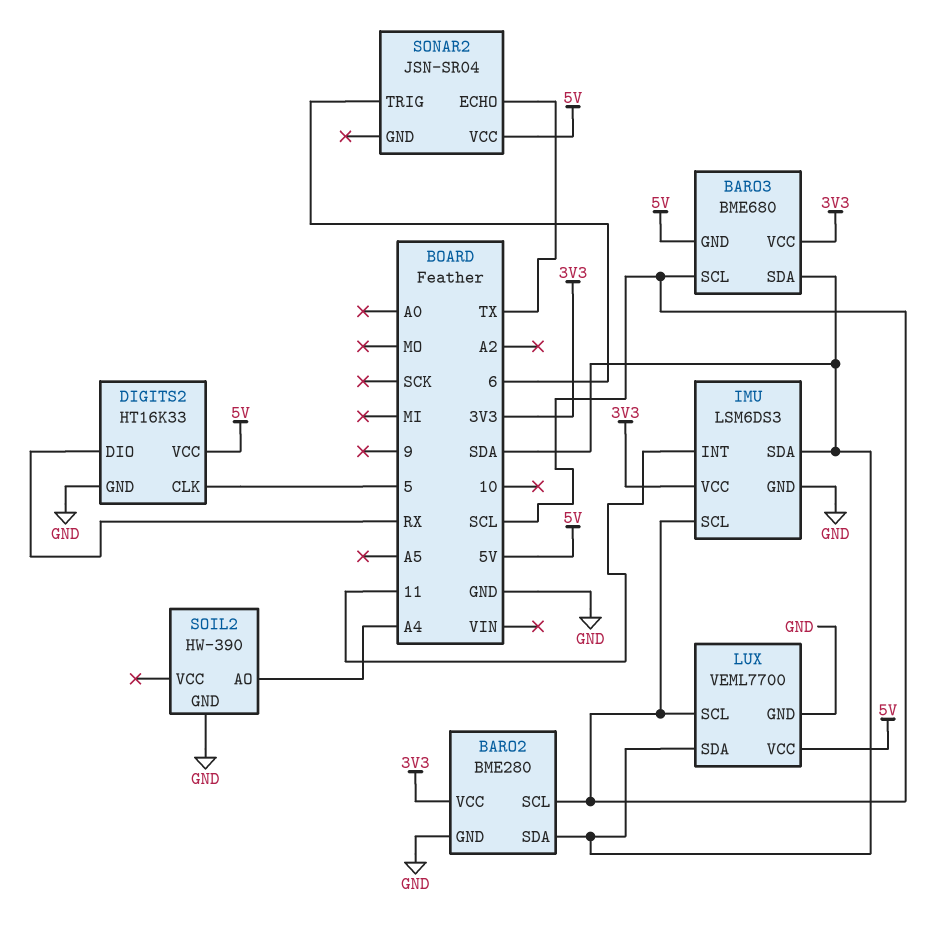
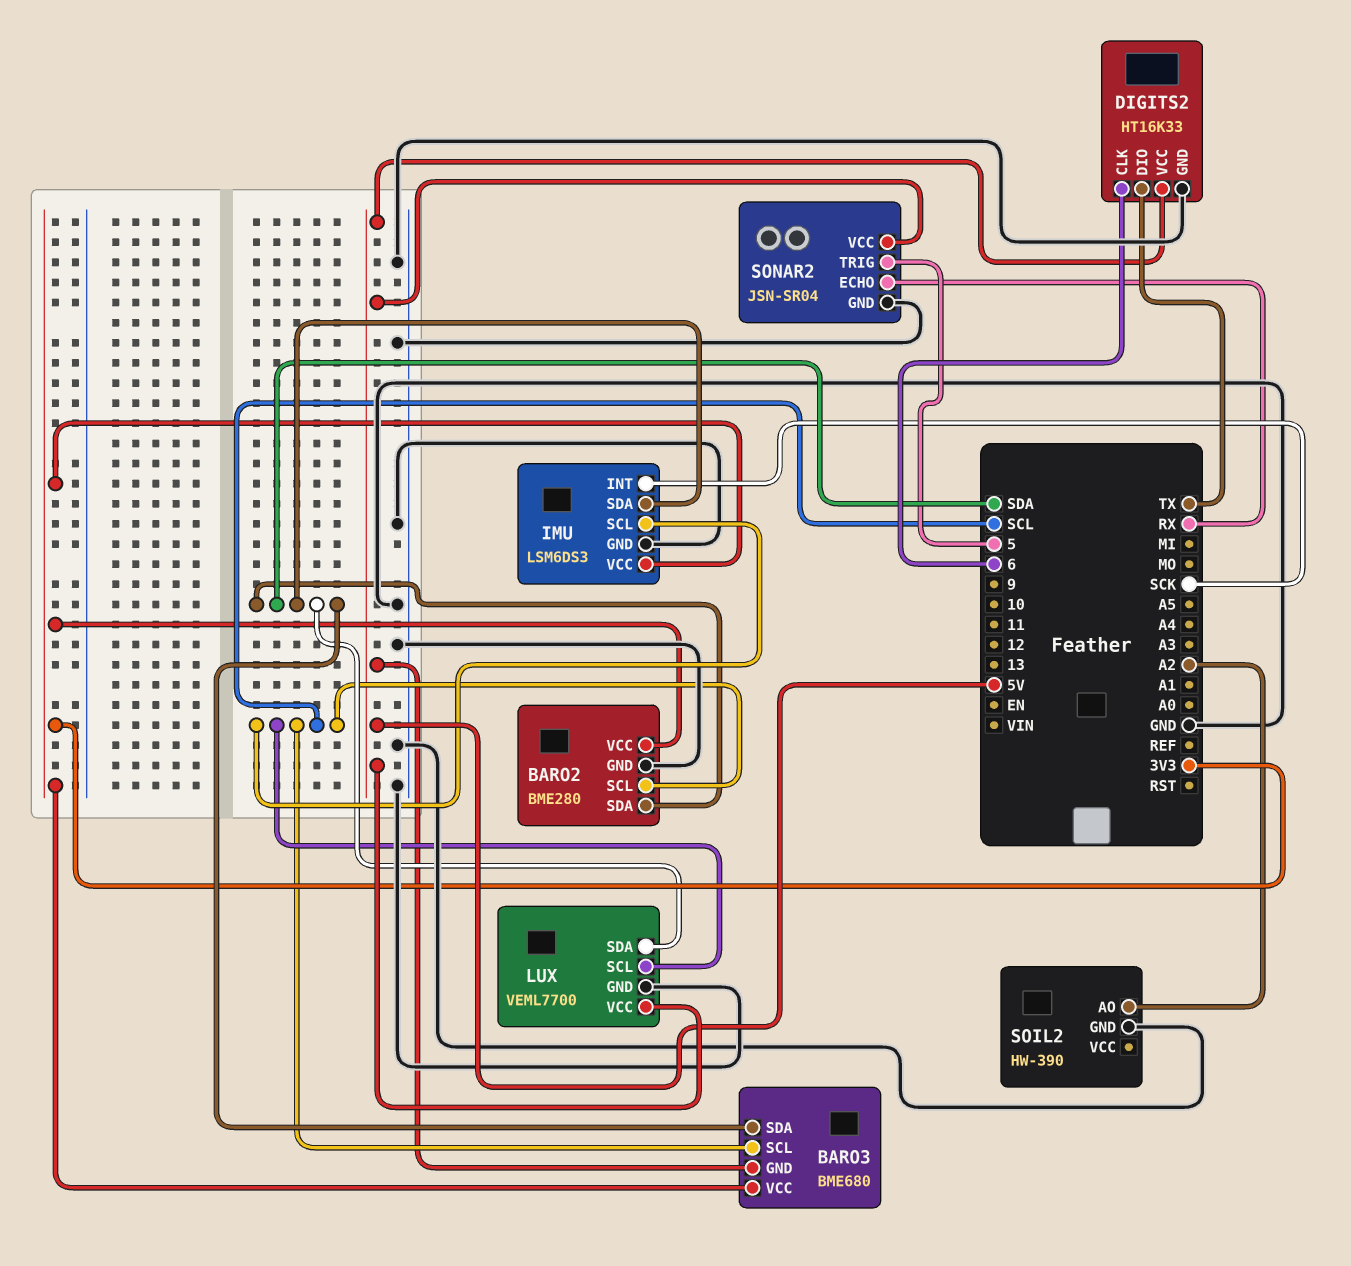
DIGITS2 pin CLK: 5 -> 6
DIGITS2 pin DIO: RX -> TX
IMU pin INT: 11 -> SCK
SOIL2 pin AO: A4 -> A2
SONAR2 pin ECHO: TX -> RX
SONAR2 pin GND: none -> GND
SONAR2 pin TRIG: 6 -> 5

